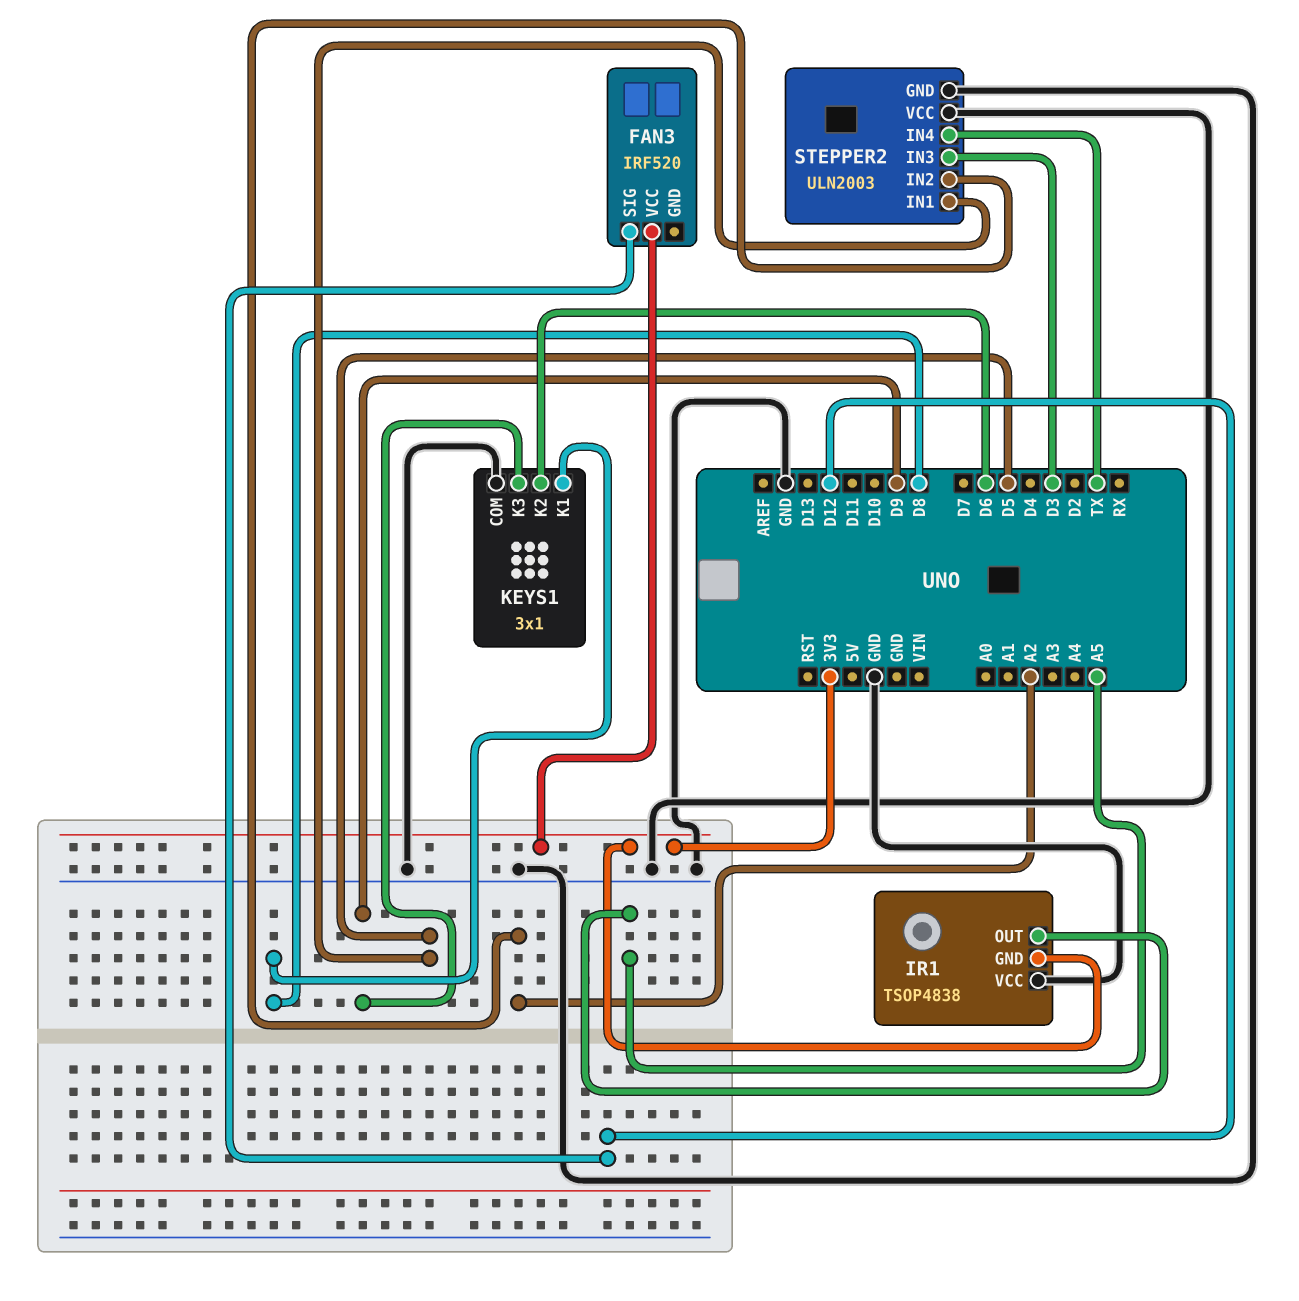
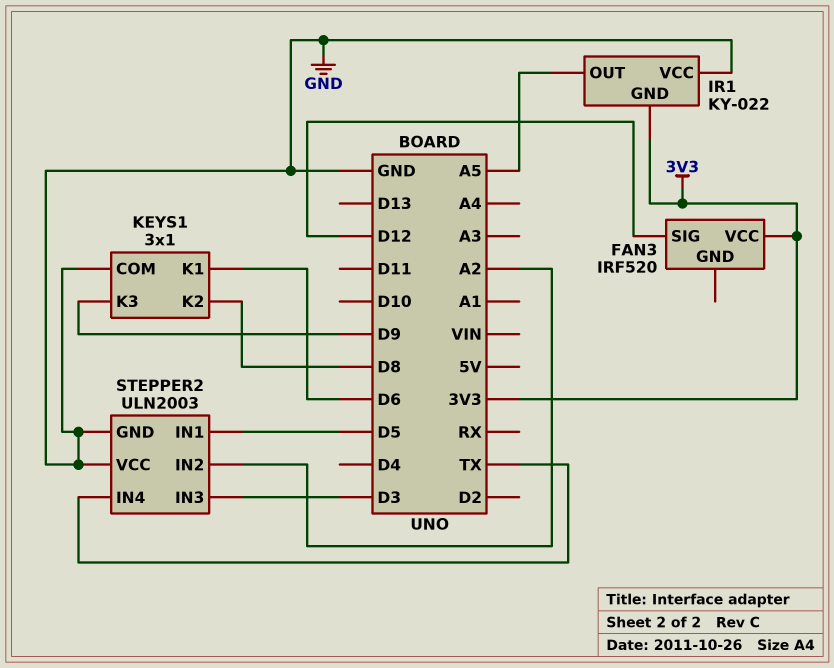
IR1: TSOP4838 -> KY-022
KEYS1 pin K1: D8 -> D6
KEYS1 pin K2: D6 -> D8

